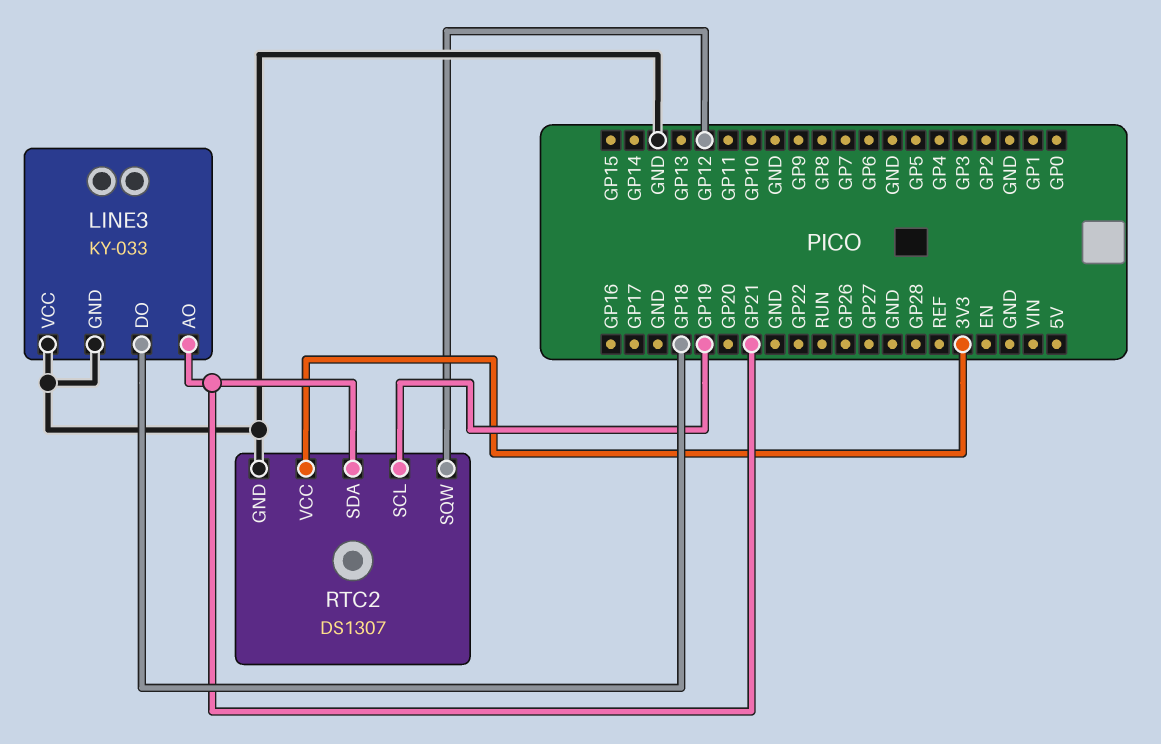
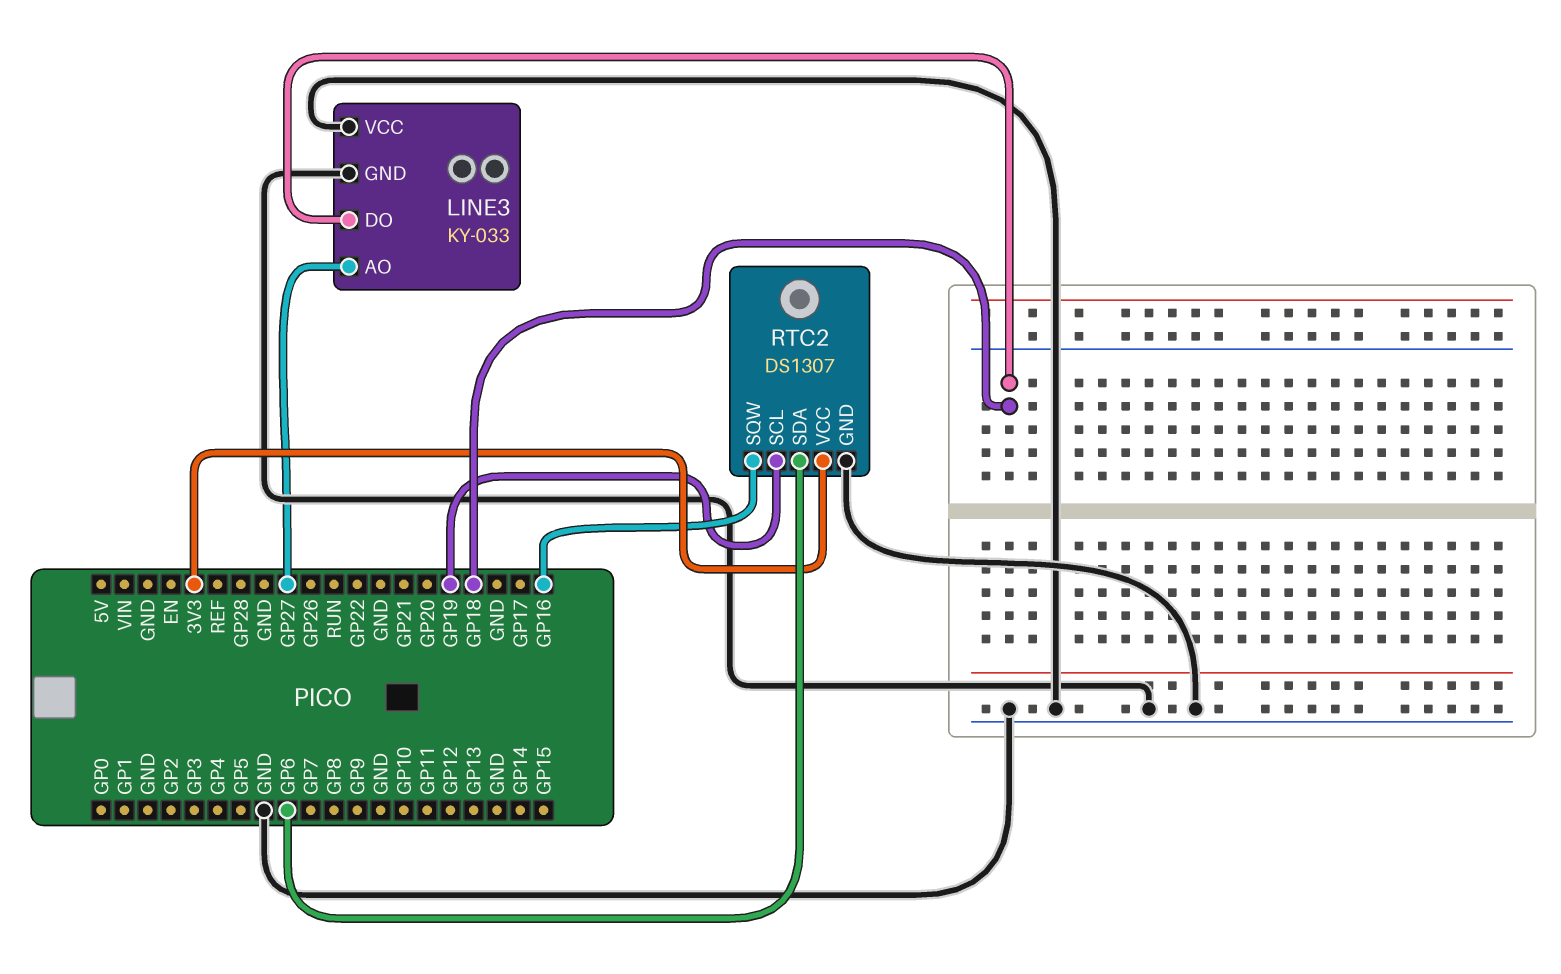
LINE3 pin AO: GP21 -> GP27
RTC2 pin SDA: GP21 -> GP6
RTC2 pin SQW: GP12 -> GP16

